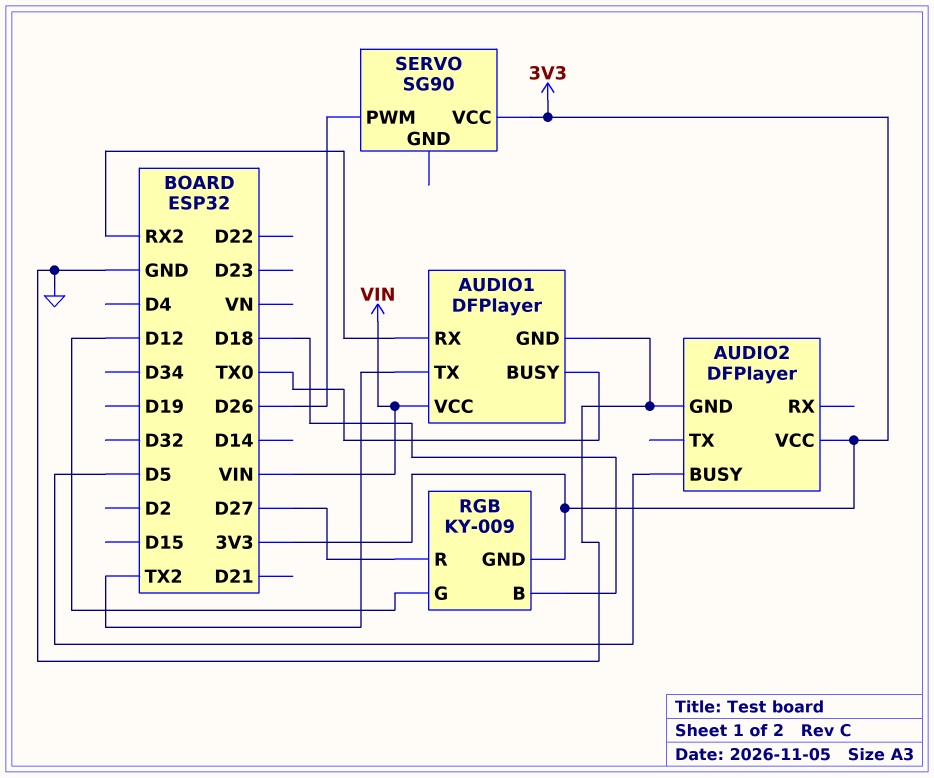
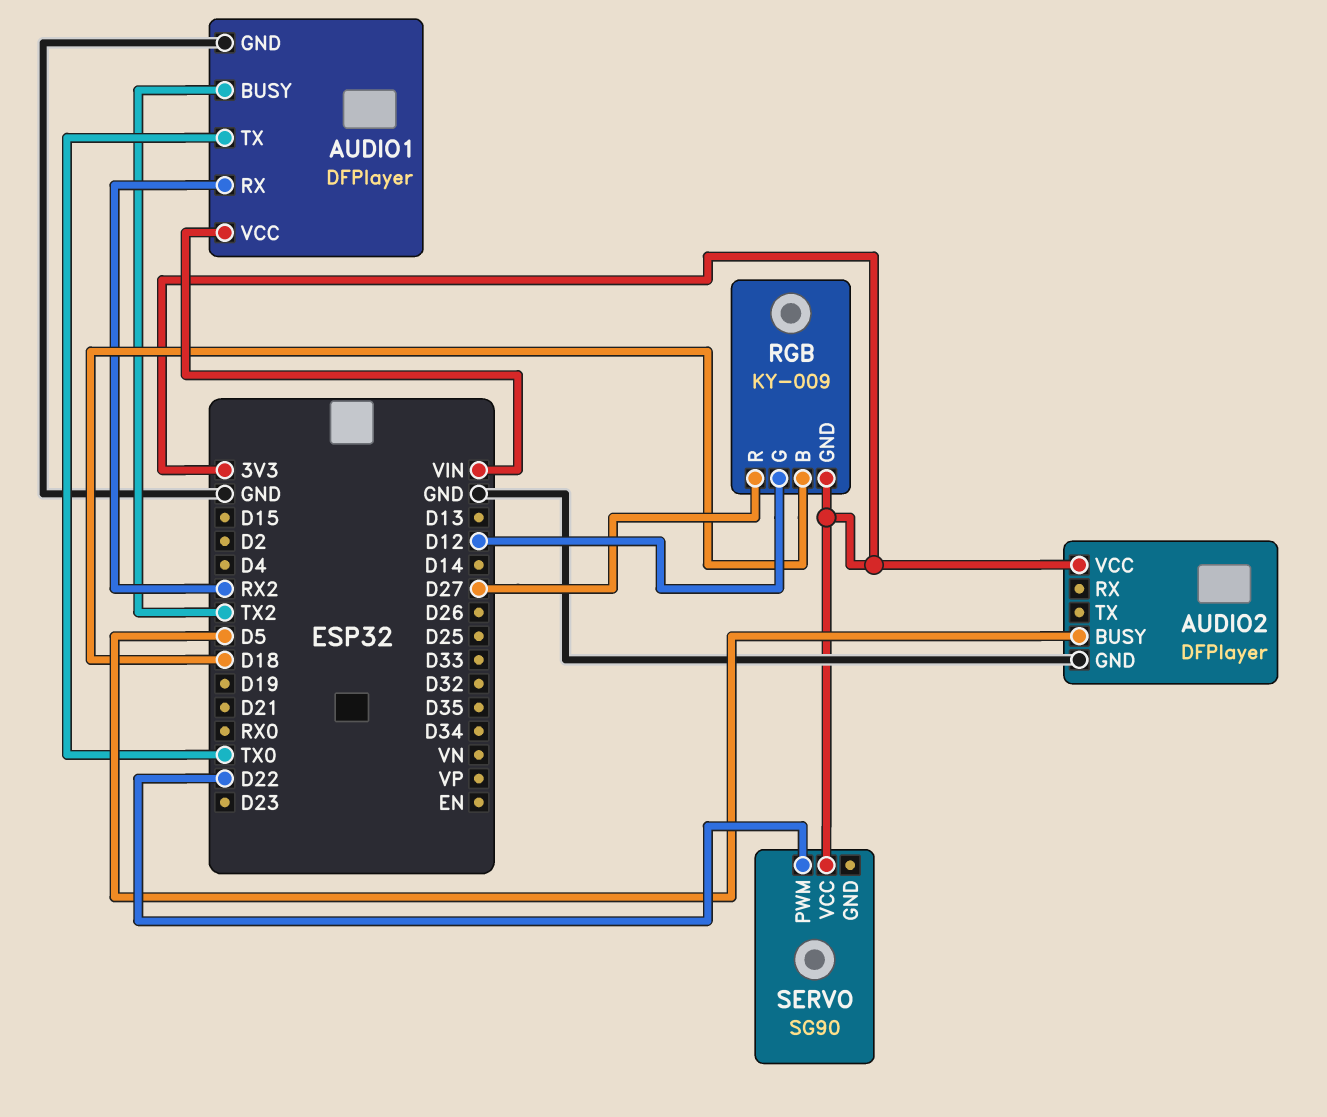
AUDIO1 pin BUSY: TX0 -> TX2
AUDIO1 pin TX: TX2 -> TX0
SERVO pin PWM: D26 -> D22

